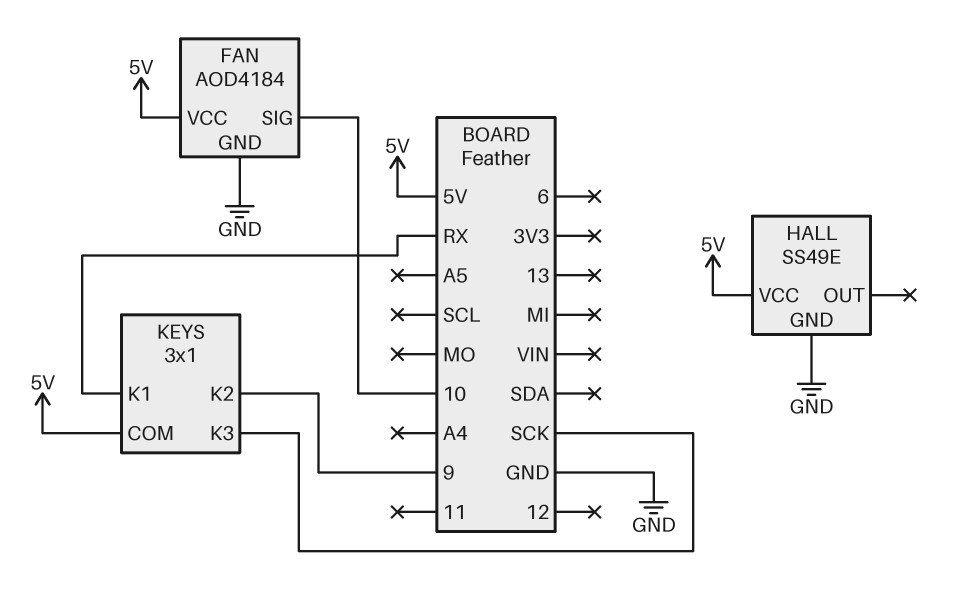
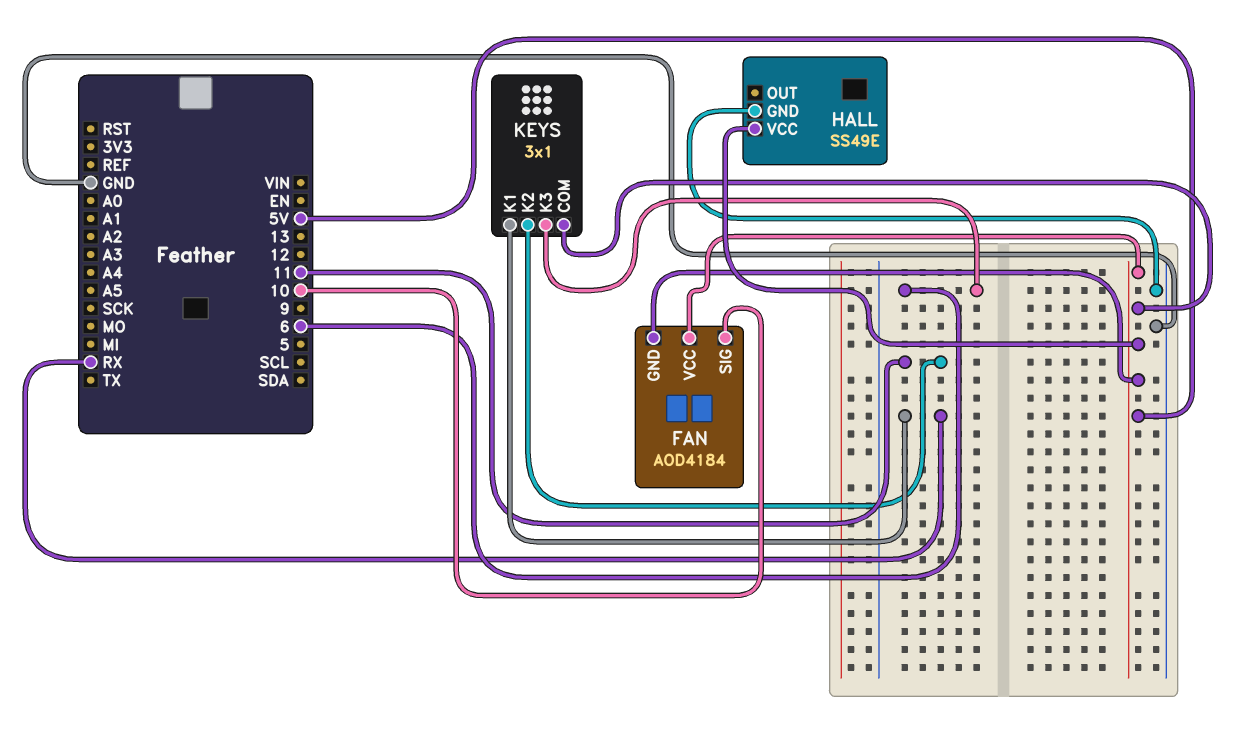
FAN pin GND: GND -> 5V
KEYS pin K2: 9 -> 11
KEYS pin K3: SCK -> 6

